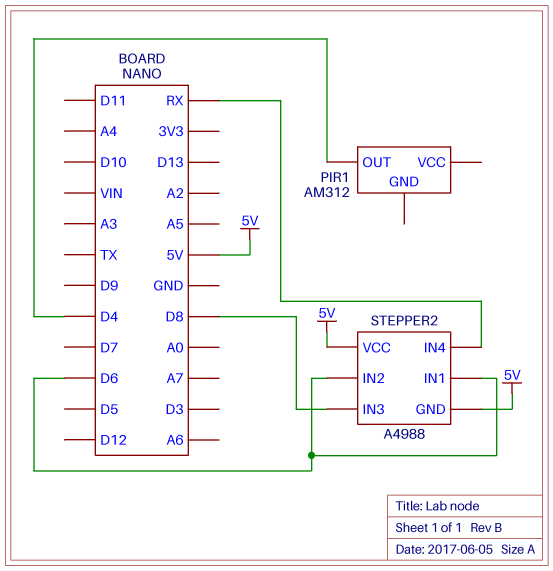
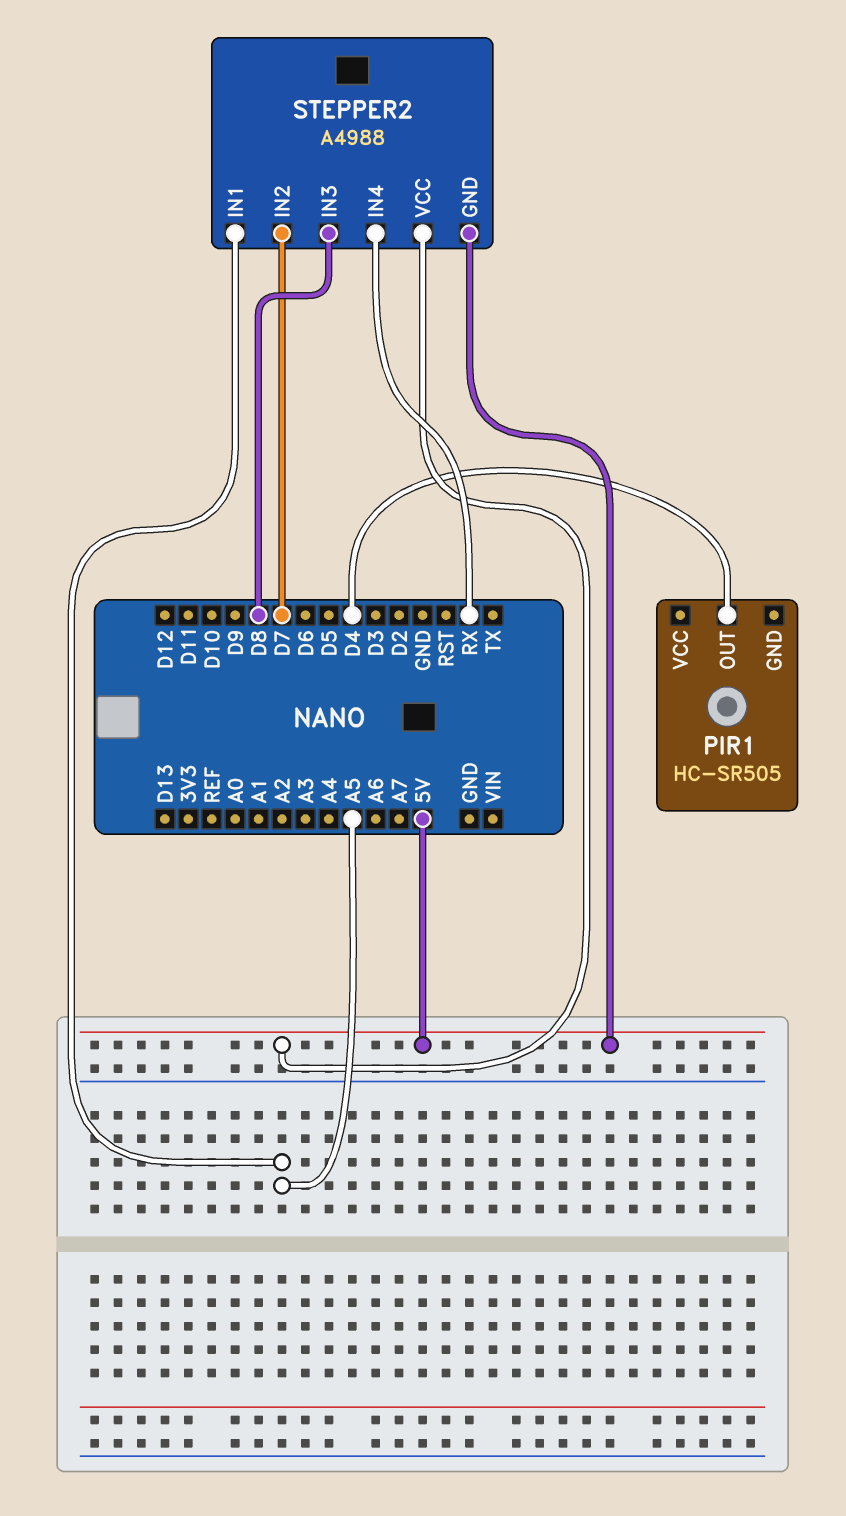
PIR1: AM312 -> HC-SR505
STEPPER2 pin IN1: D6 -> A5
STEPPER2 pin IN2: D6 -> D7

